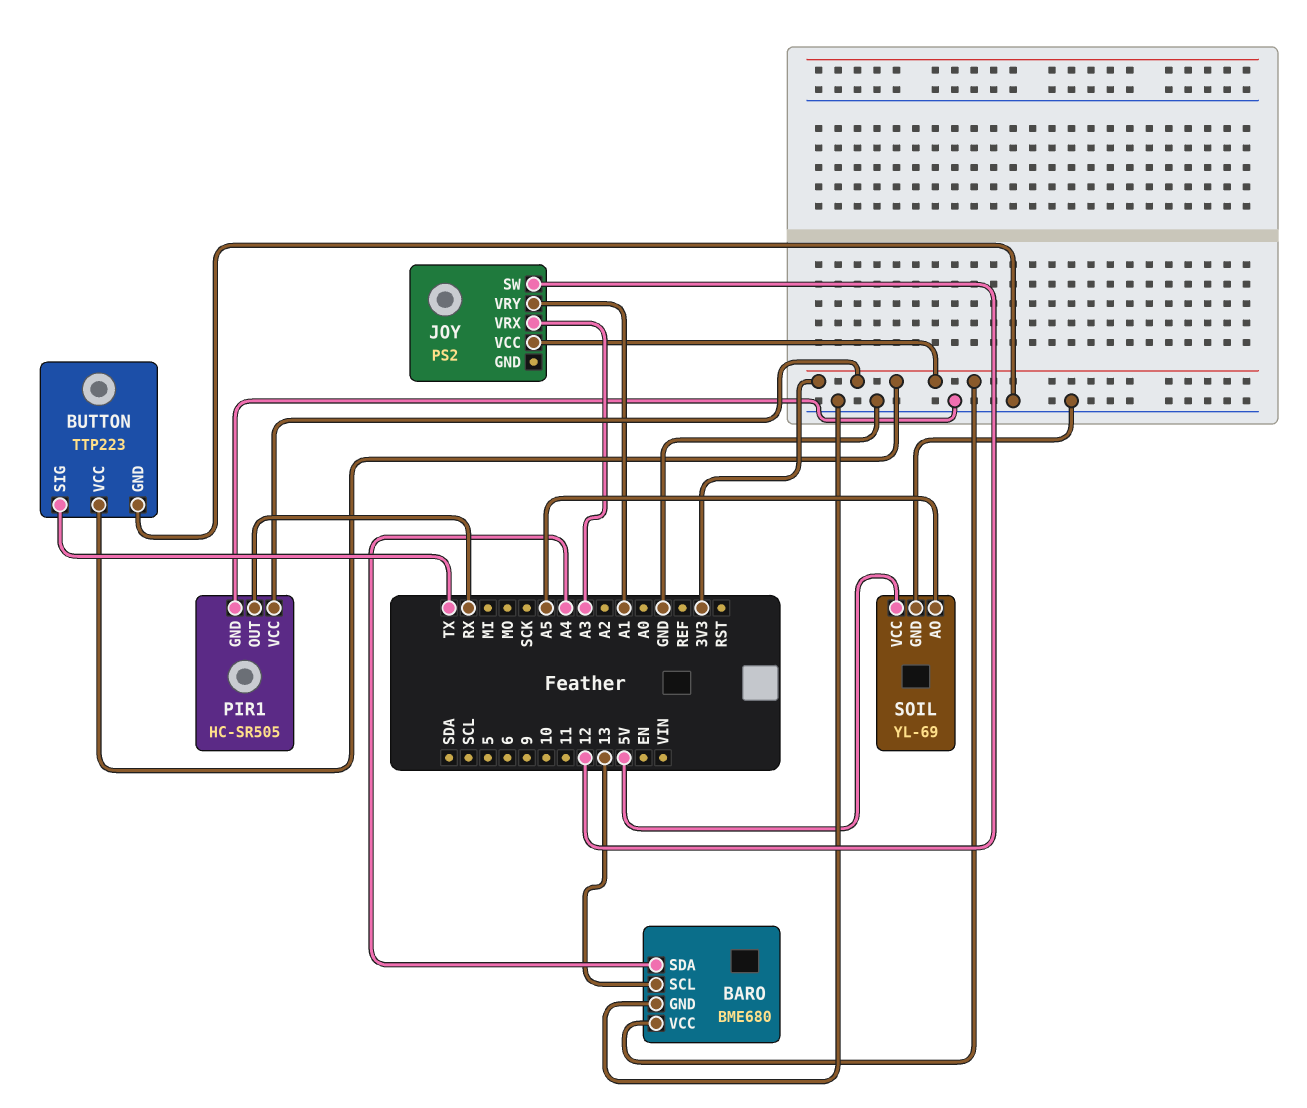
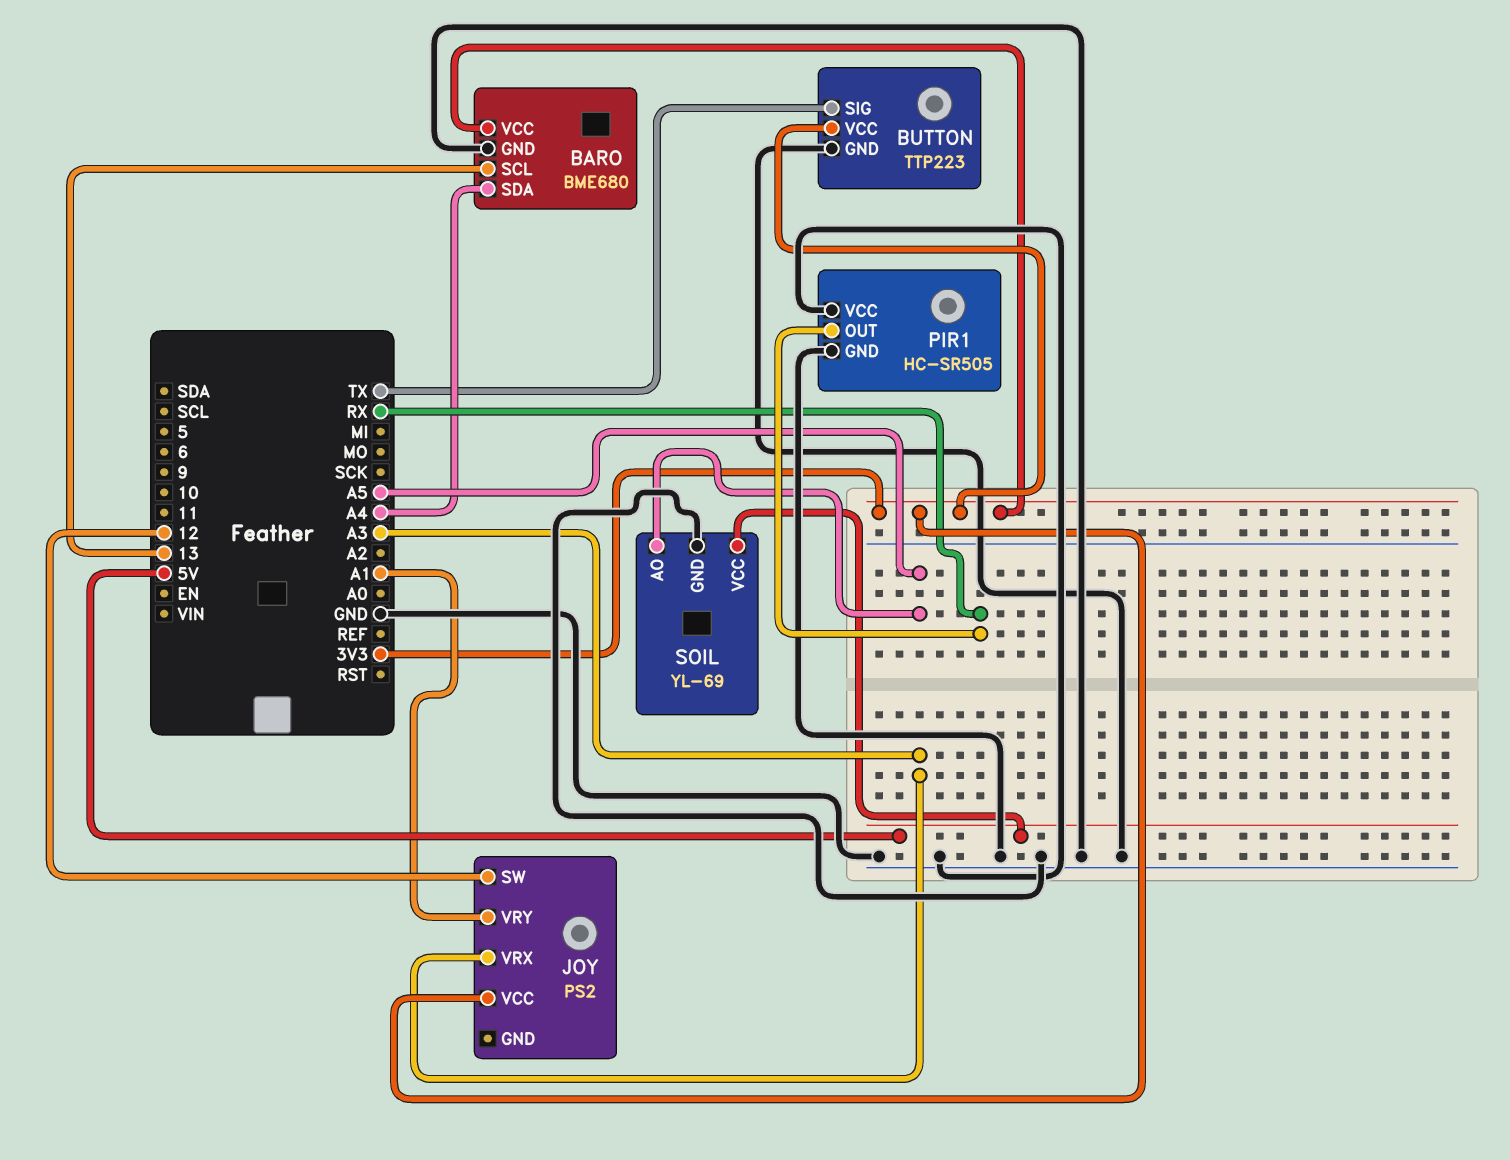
PIR1 pin VCC: 3V3 -> GND

